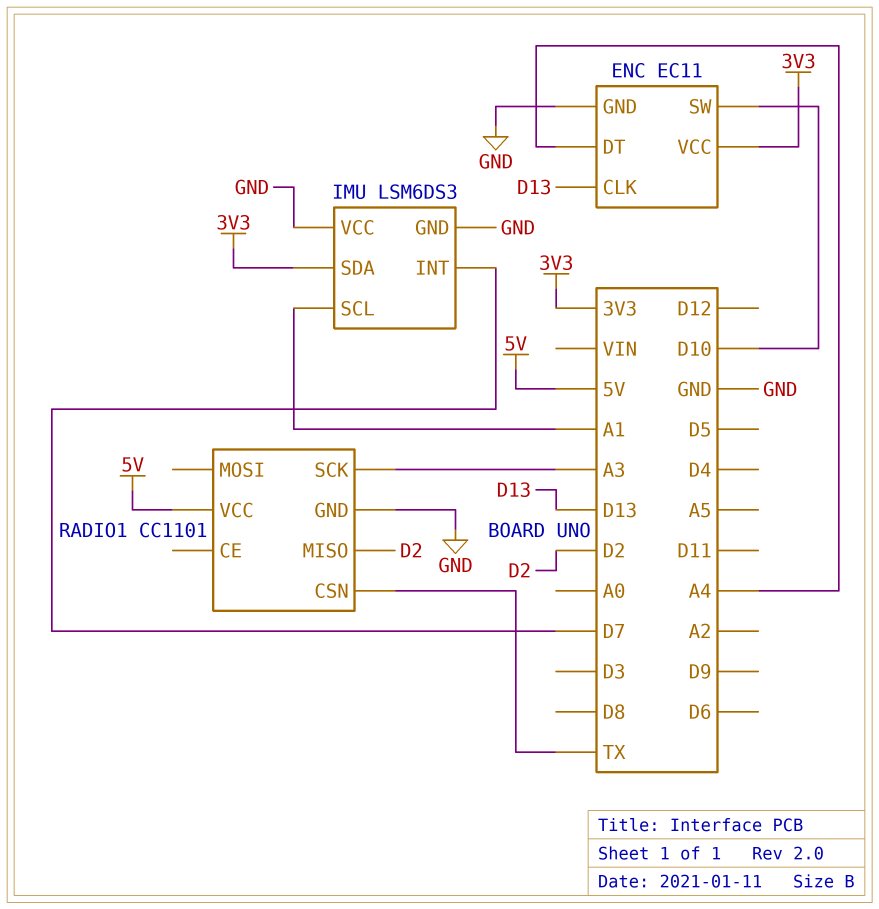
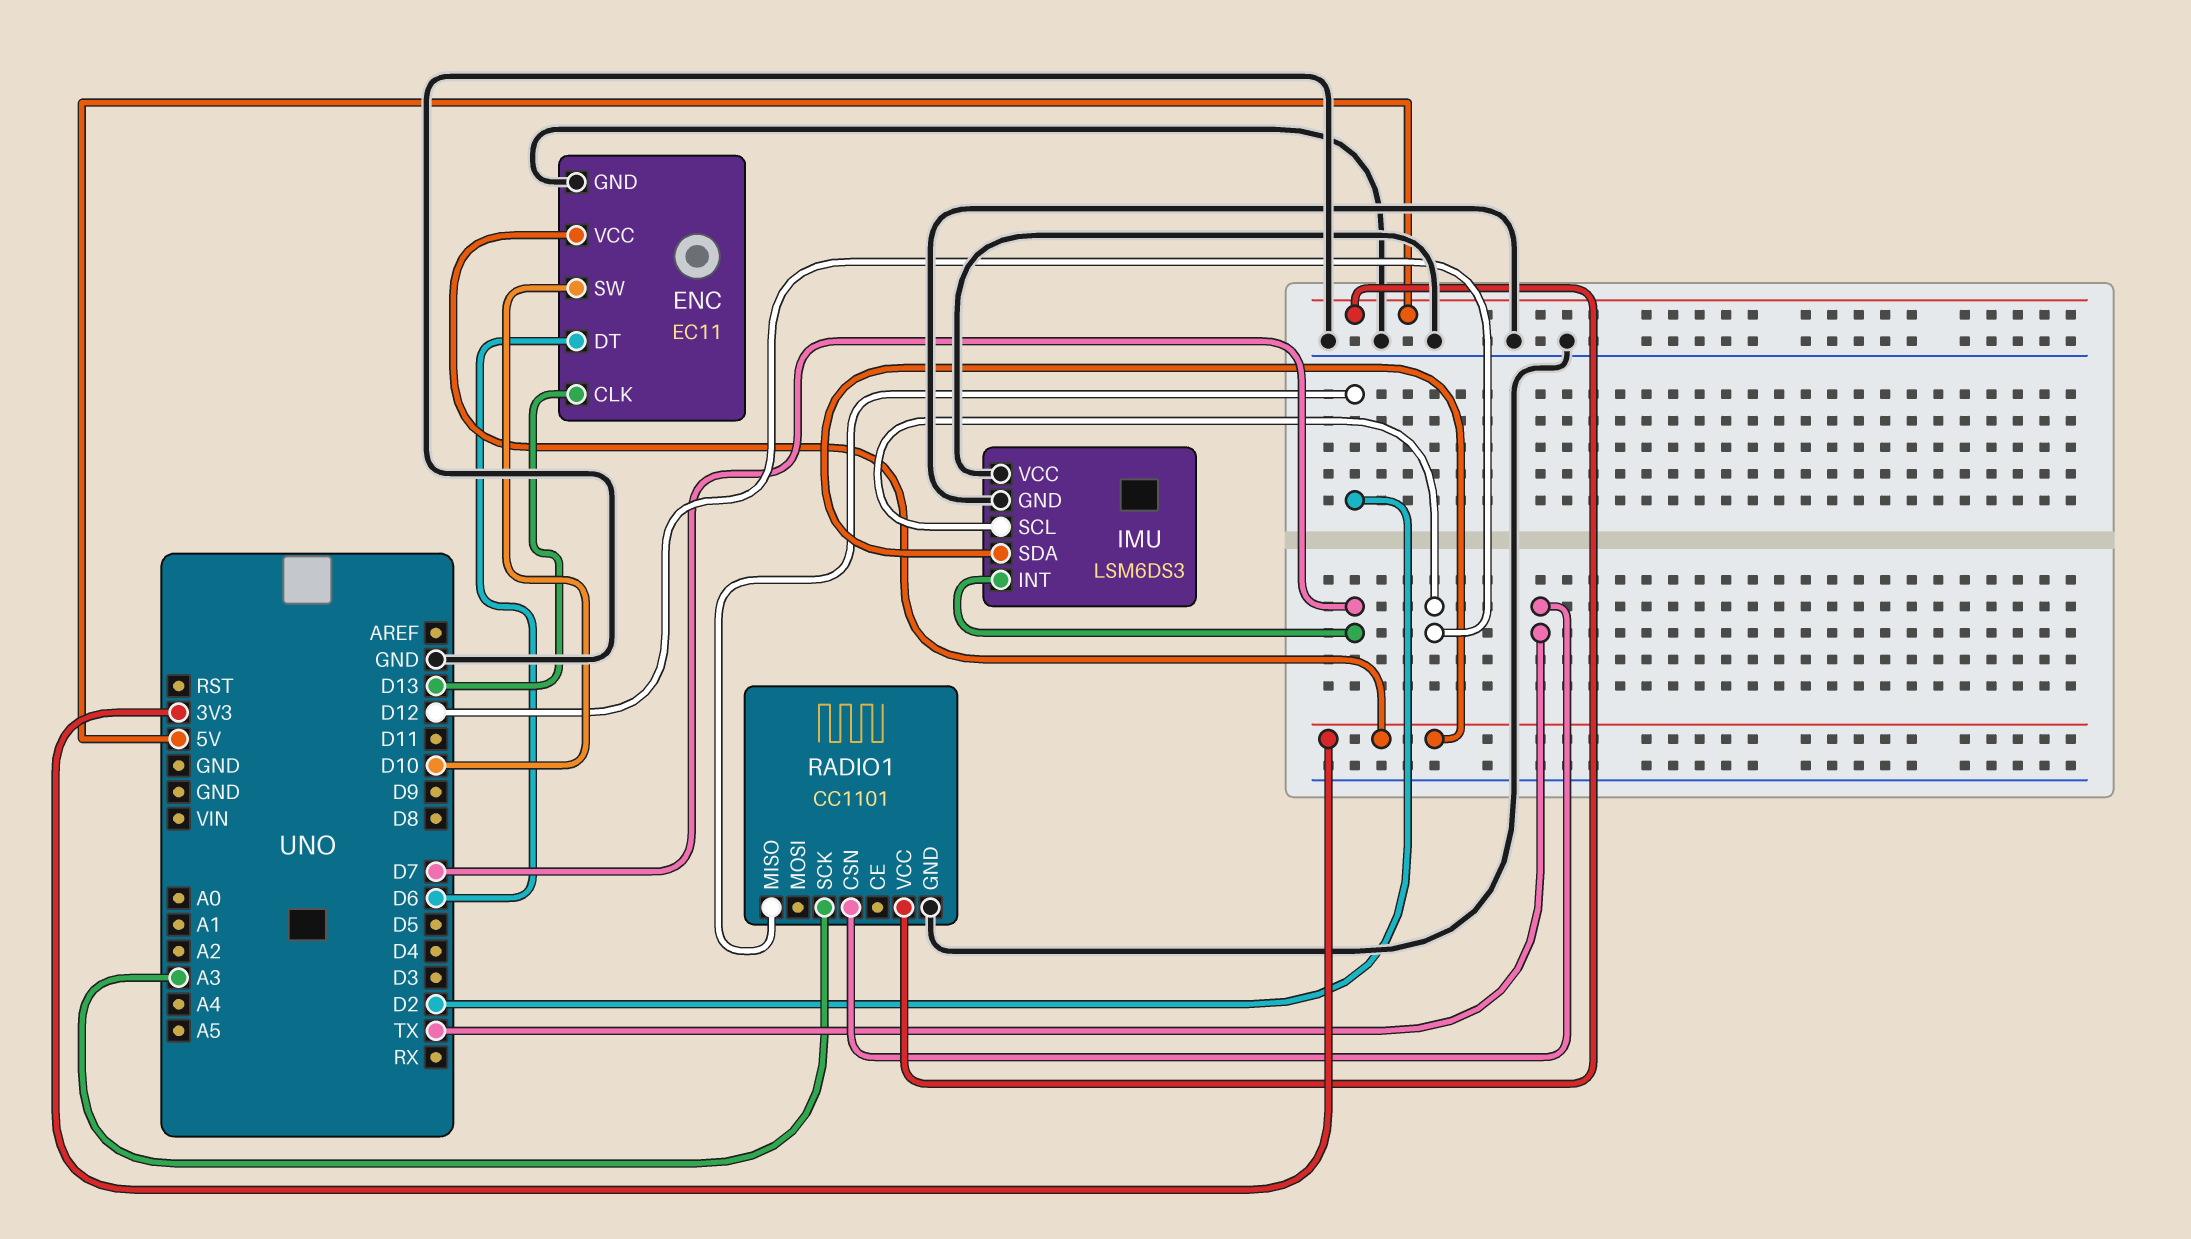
ENC pin DT: A4 -> D6
IMU pin SCL: A1 -> D12

